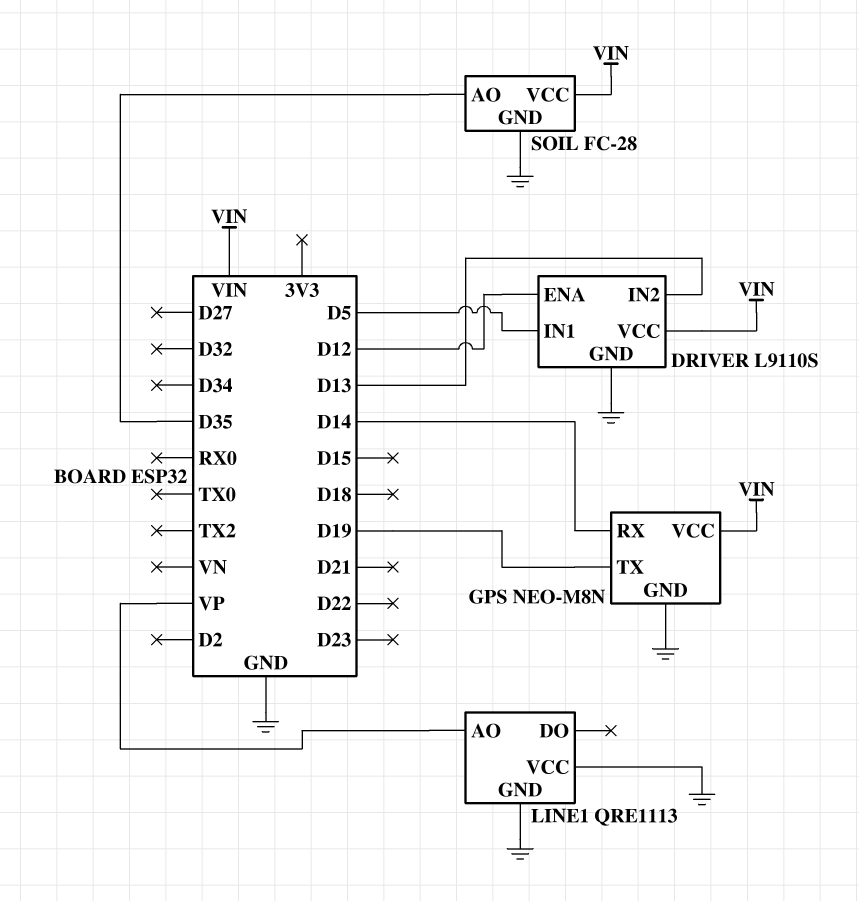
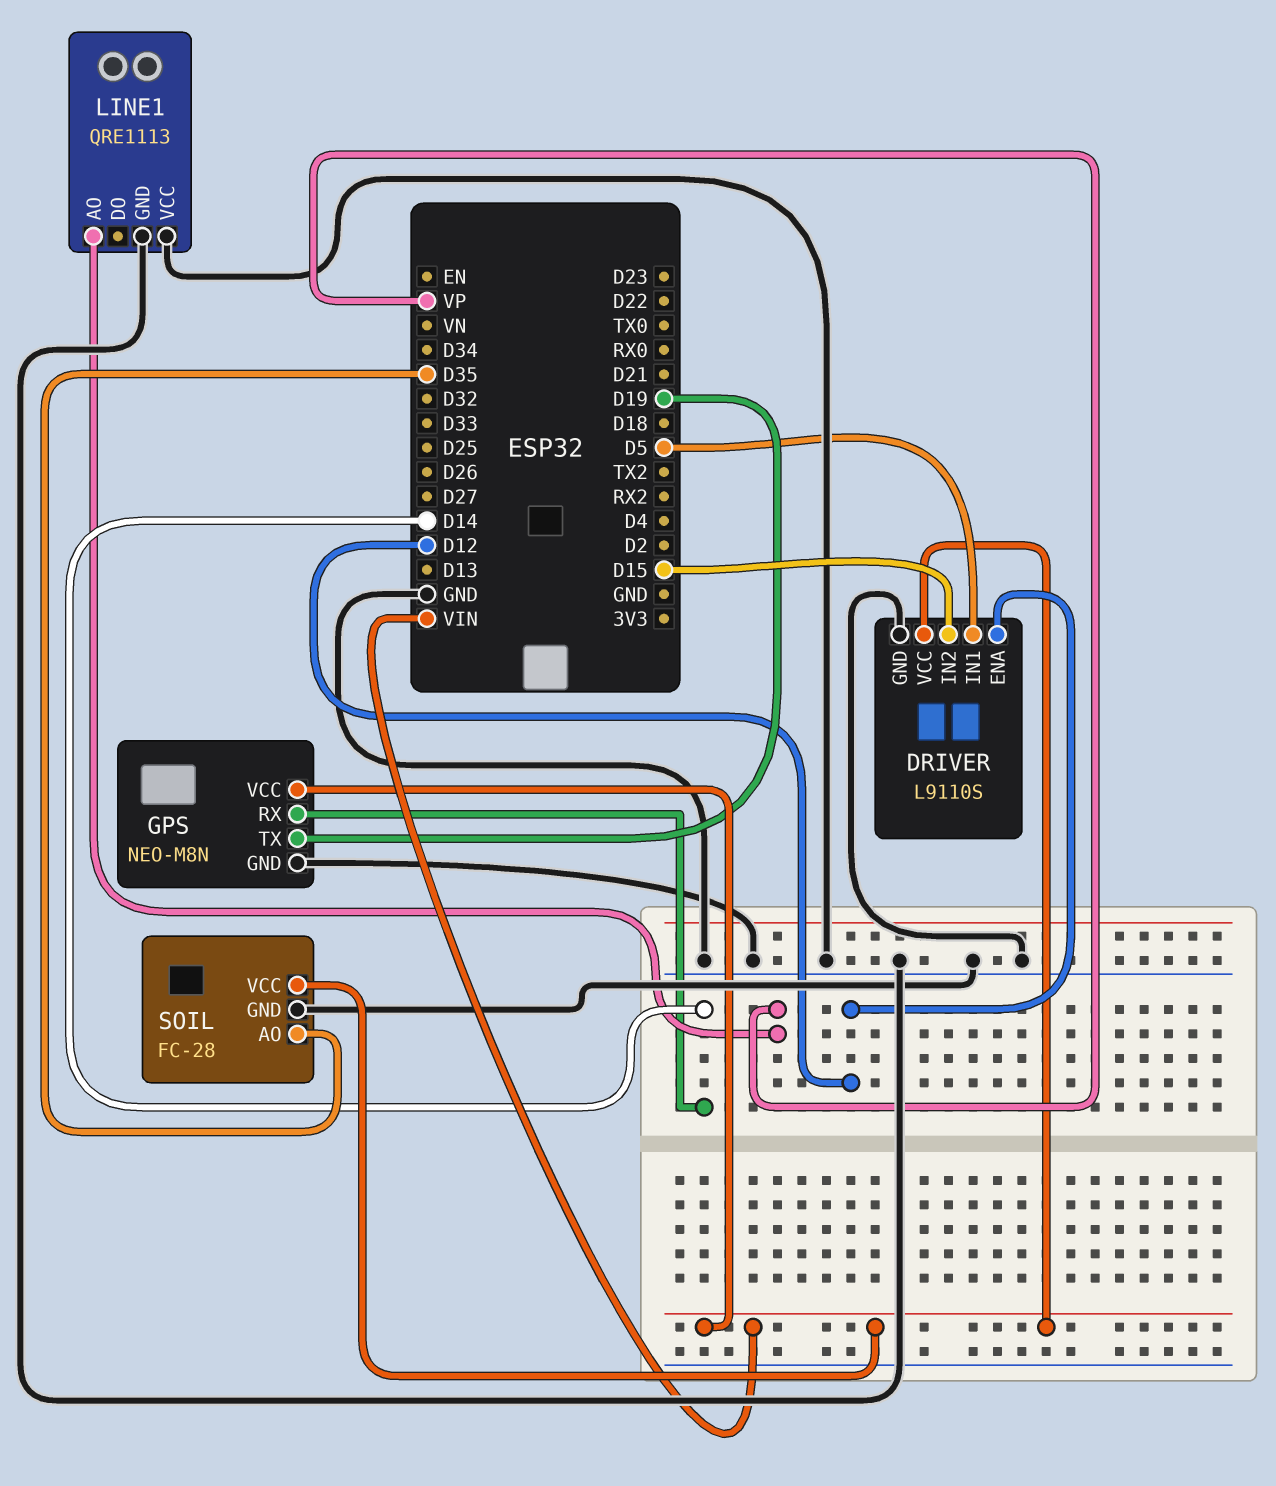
DRIVER pin IN2: D13 -> D15

